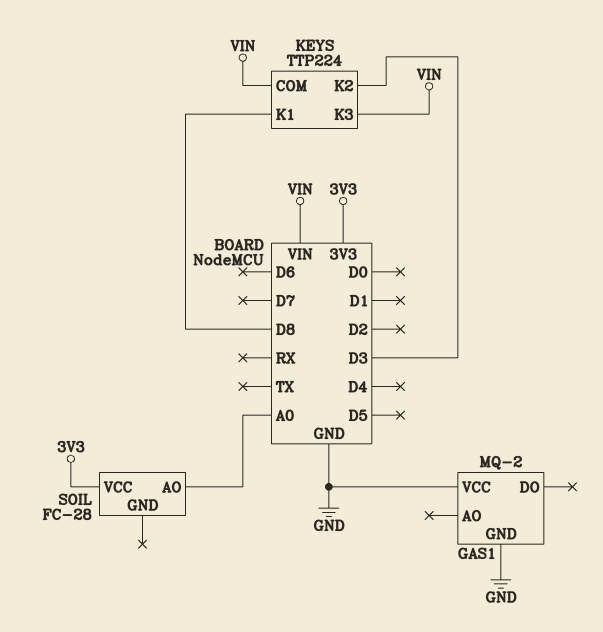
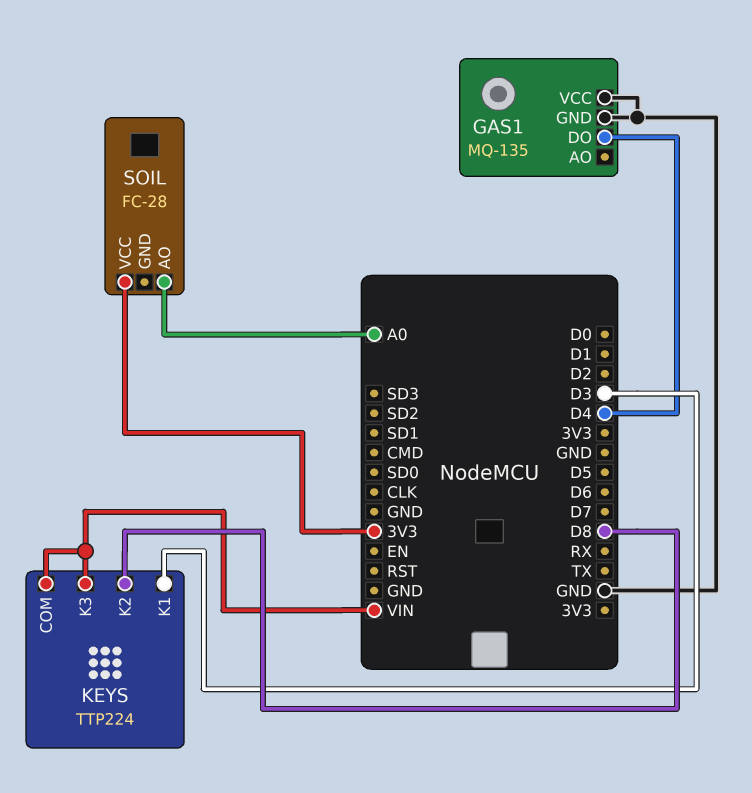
GAS1: MQ-2 -> MQ-135
GAS1 pin DO: none -> D4
KEYS pin K1: D8 -> D3
KEYS pin K2: D3 -> D8

